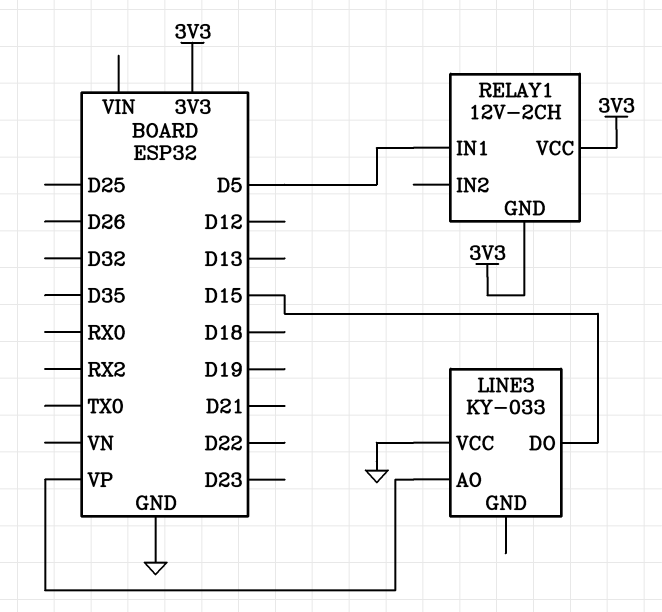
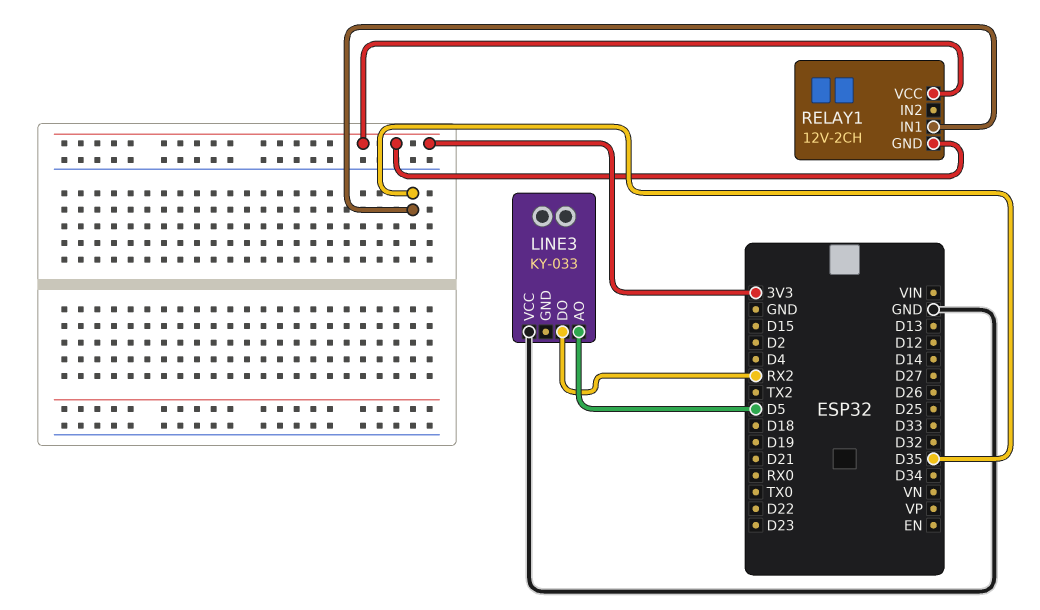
LINE3 pin AO: VP -> D5
LINE3 pin DO: D15 -> RX2
RELAY1 pin IN1: D5 -> D35

